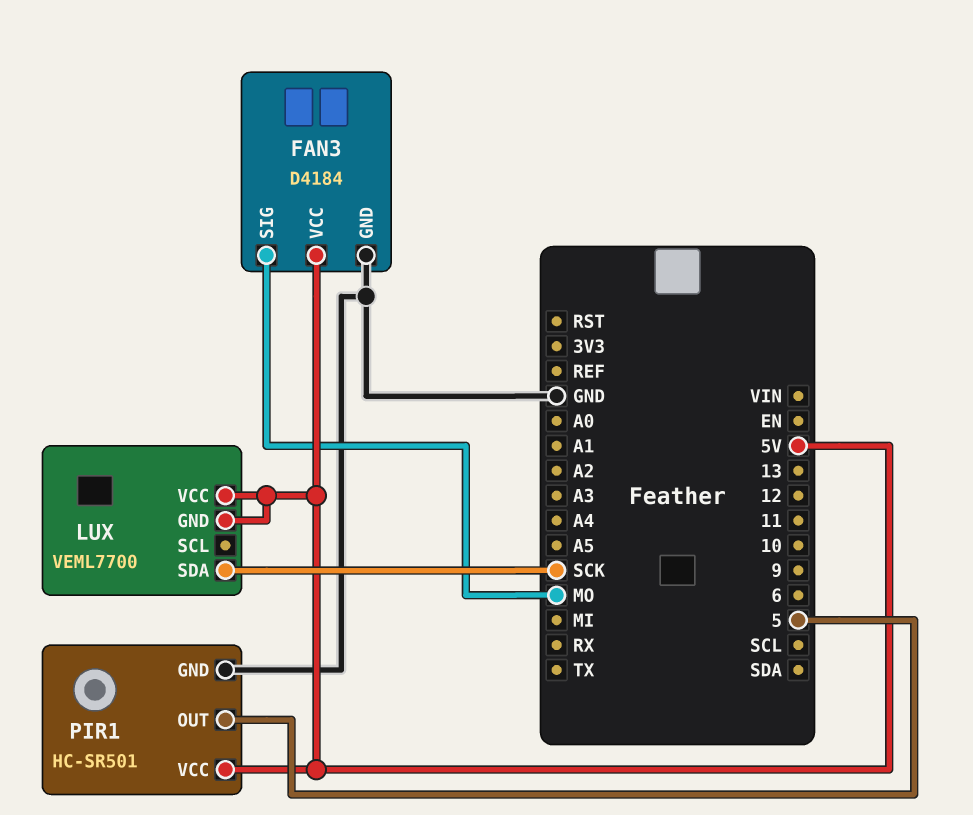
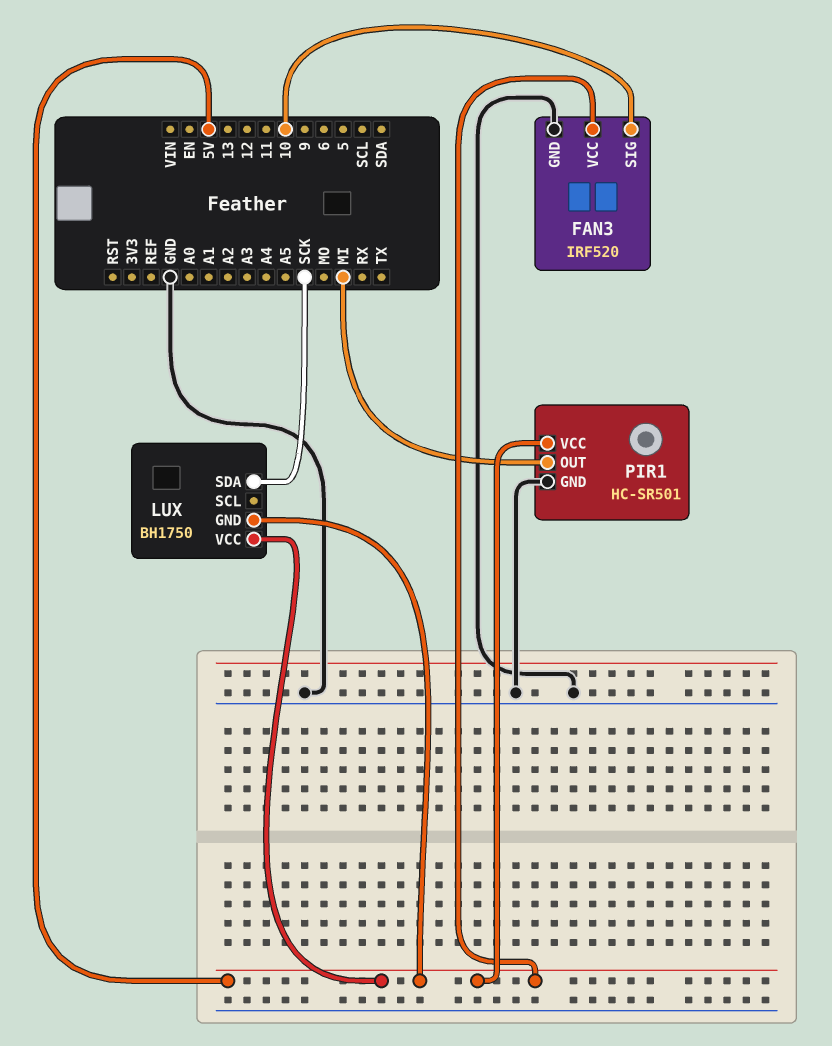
FAN3: D4184 -> IRF520
FAN3 pin SIG: MO -> 10
LUX: VEML7700 -> BH1750
PIR1 pin OUT: 5 -> MI

